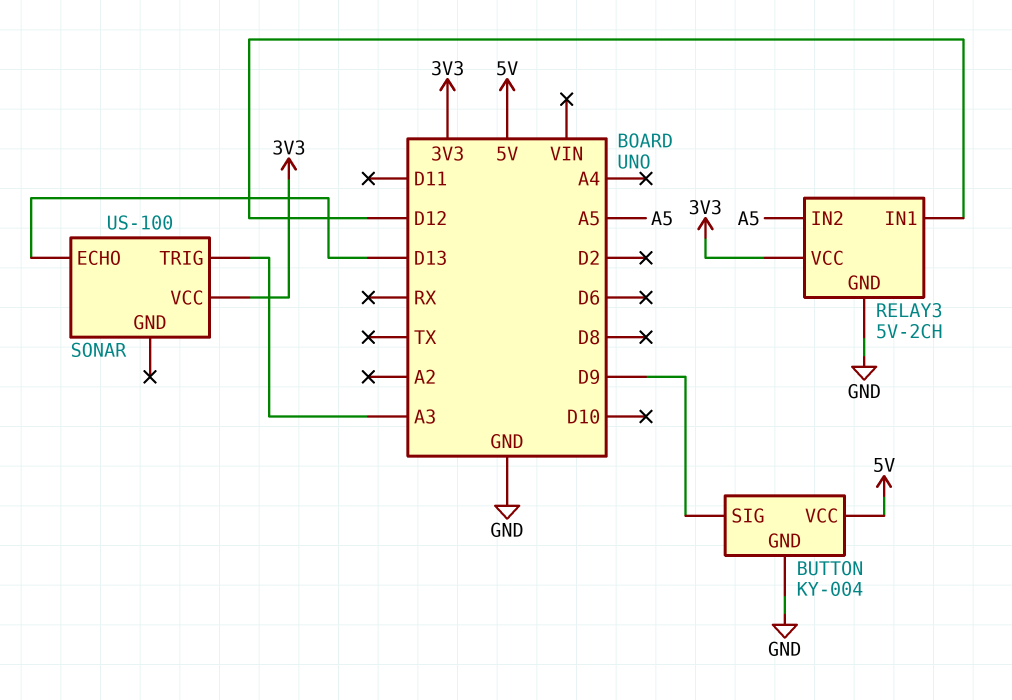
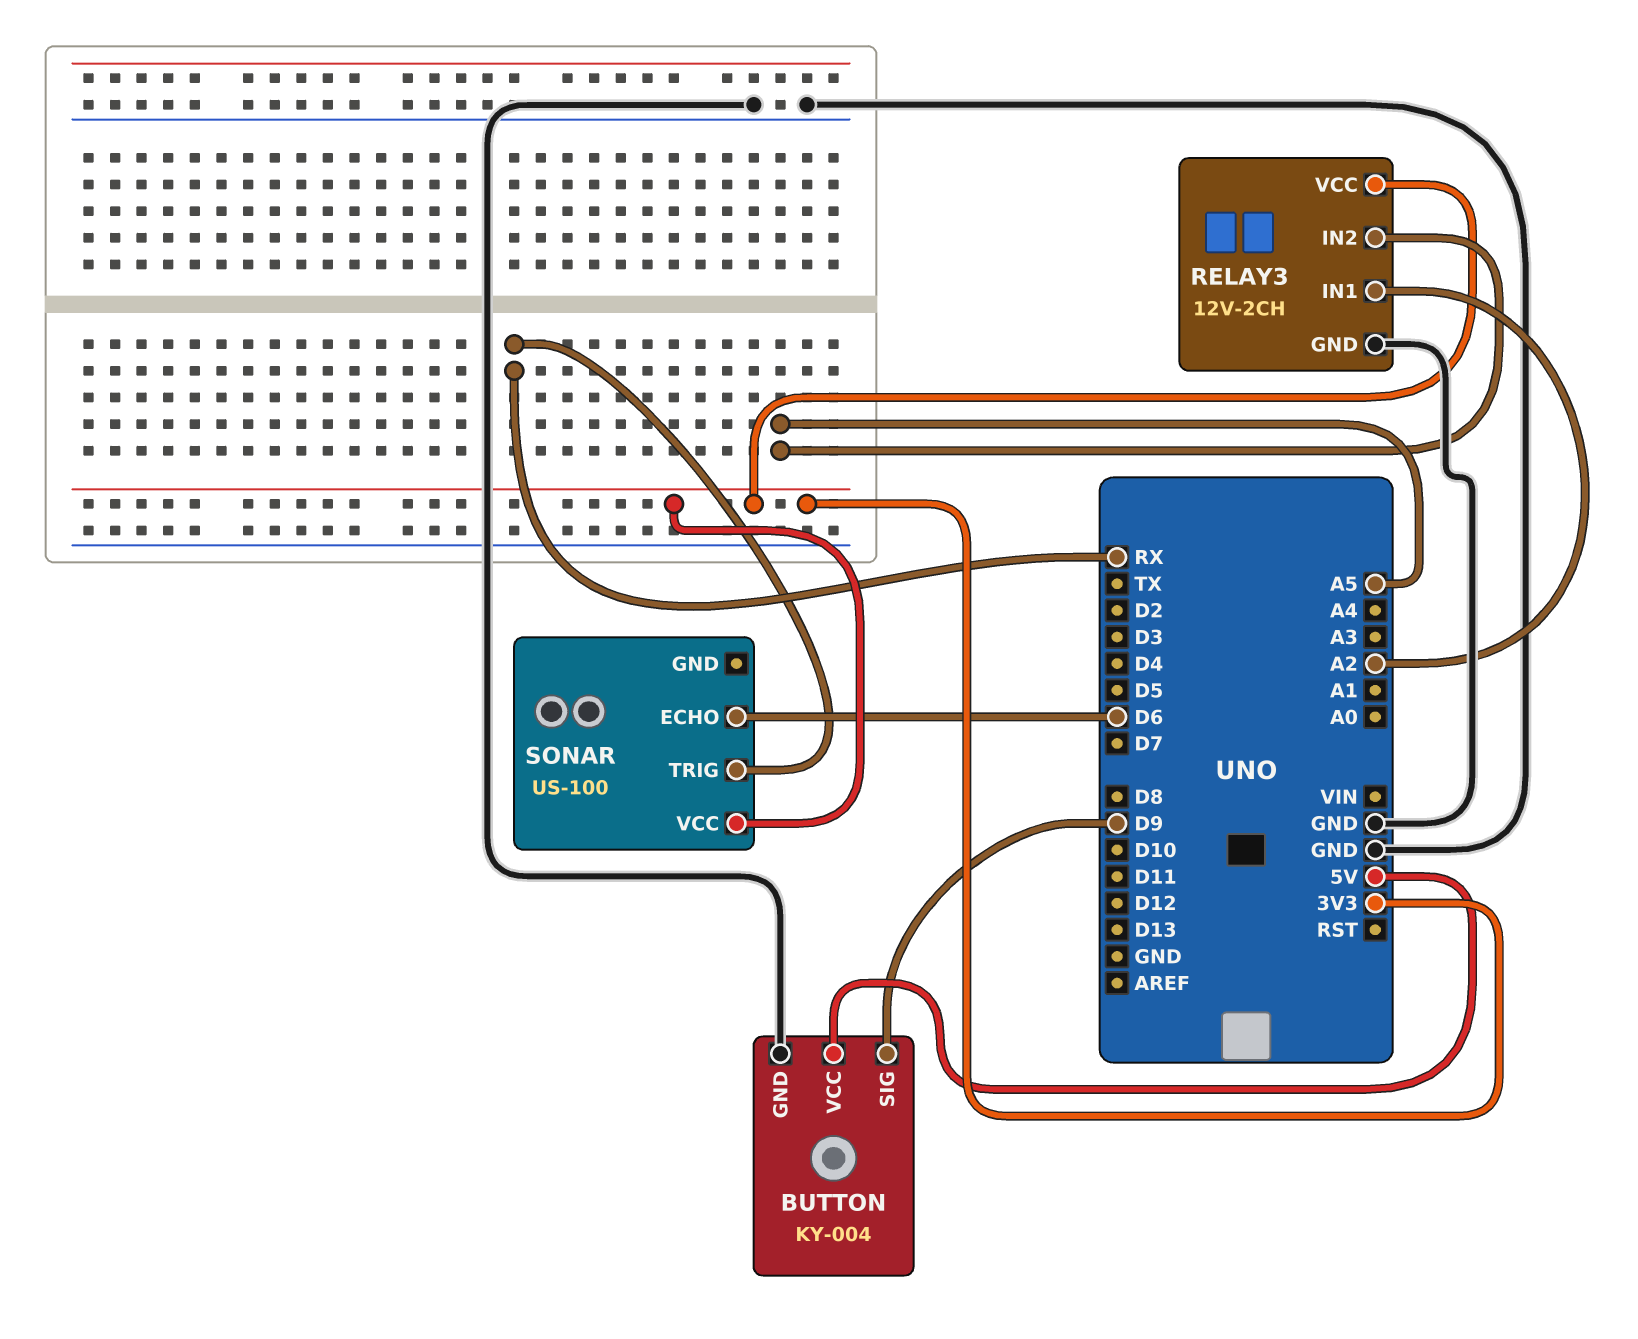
RELAY3: 5V-2CH -> 12V-2CH
RELAY3 pin IN1: D12 -> A2
SONAR pin ECHO: D13 -> D6
SONAR pin TRIG: A3 -> RX

